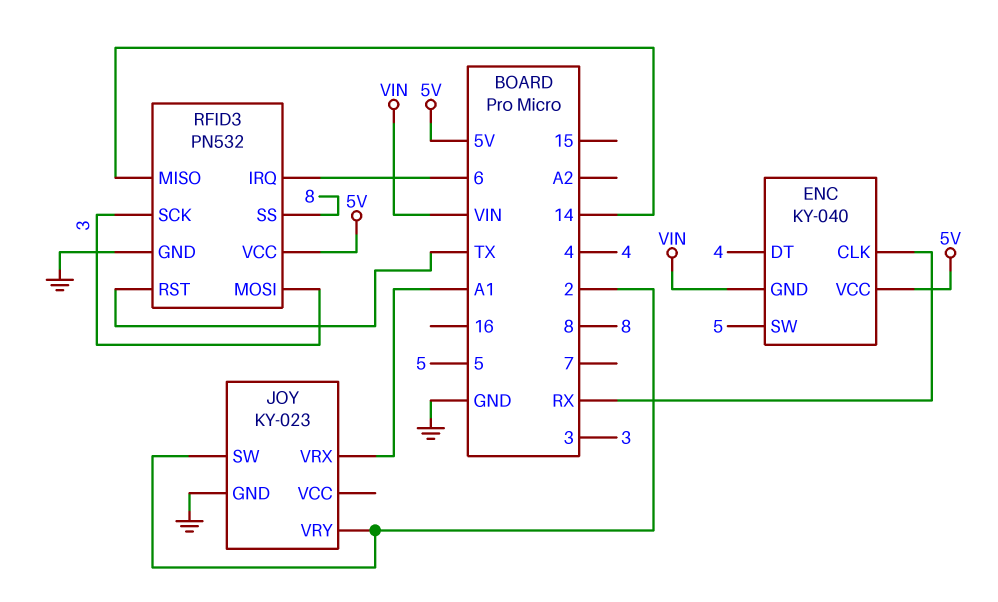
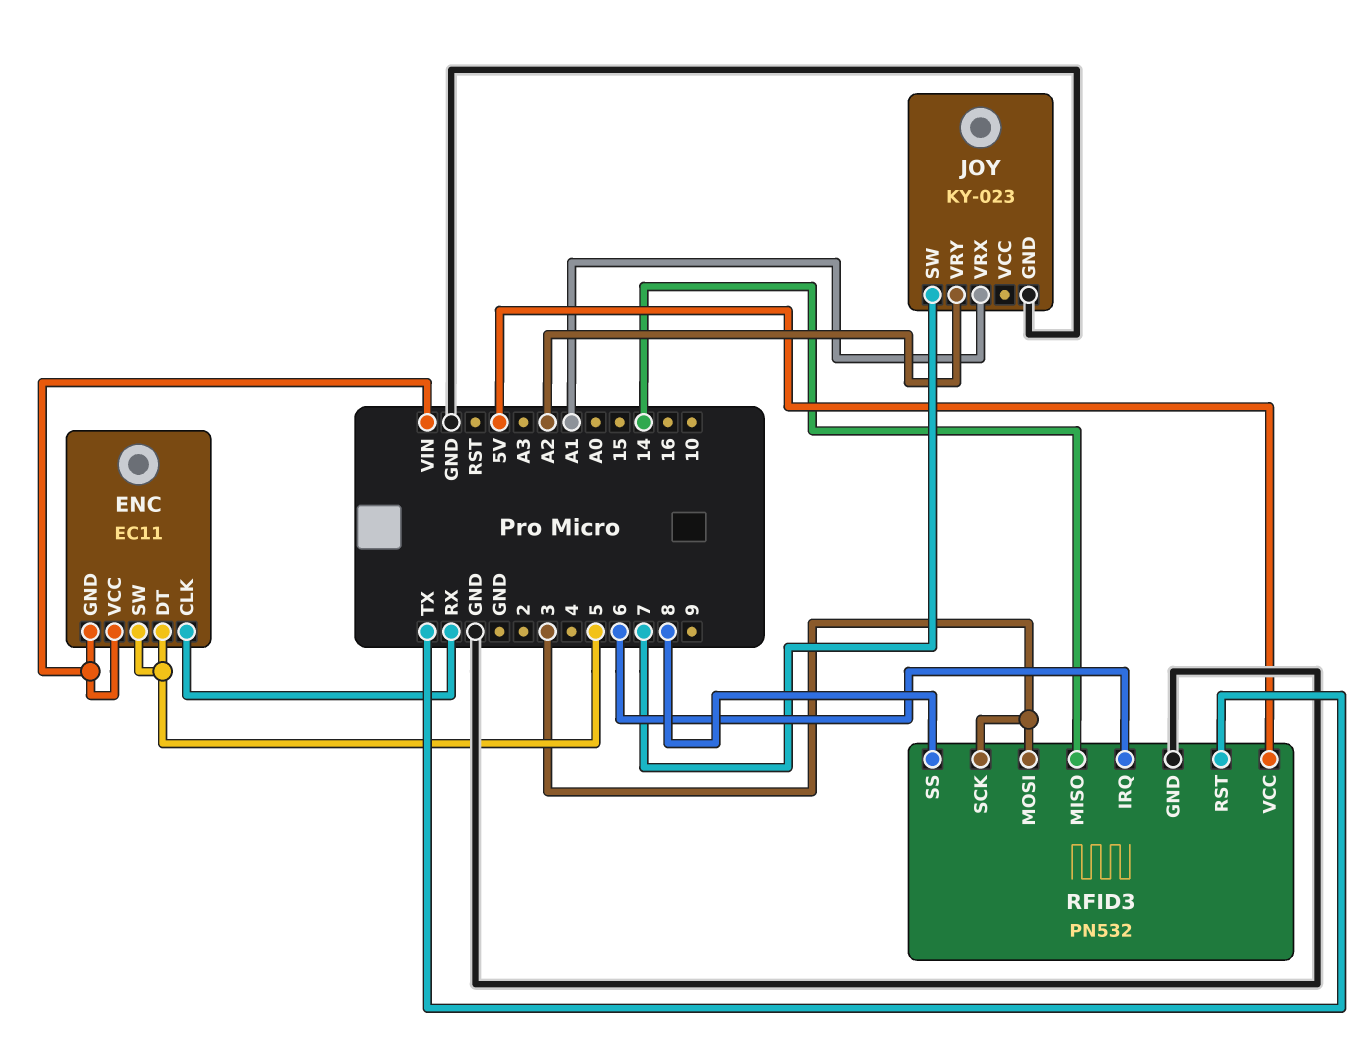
ENC: KY-040 -> EC11
ENC pin DT: 4 -> 5
ENC pin VCC: 5V -> VIN
JOY pin SW: 2 -> 7
JOY pin VRY: 2 -> A2

